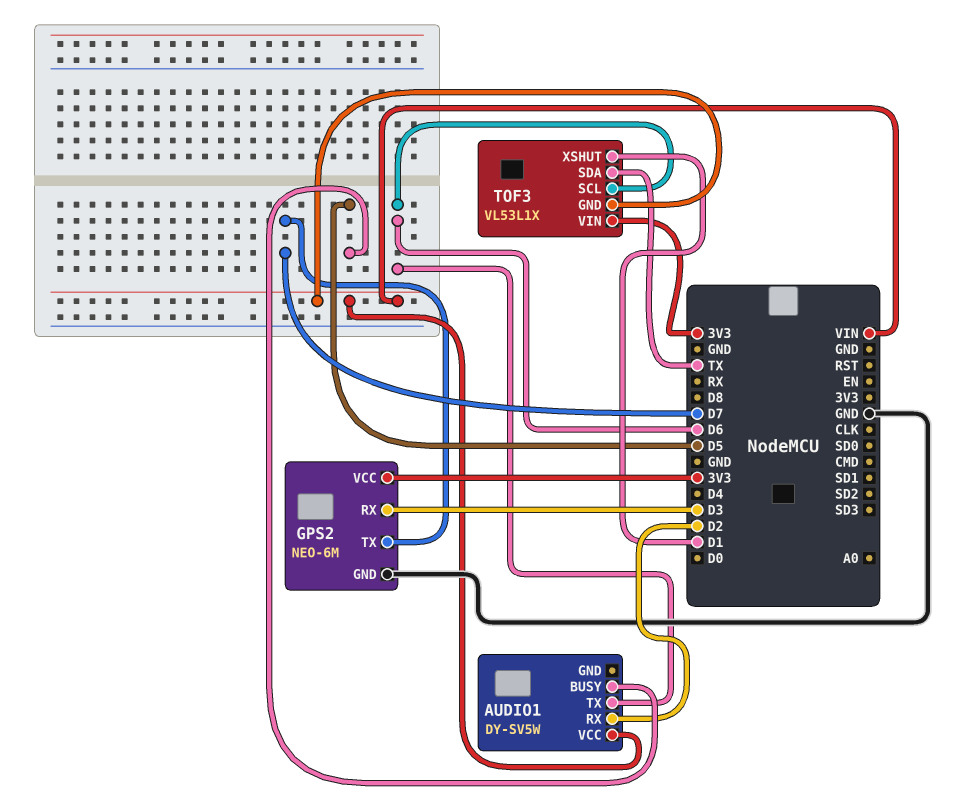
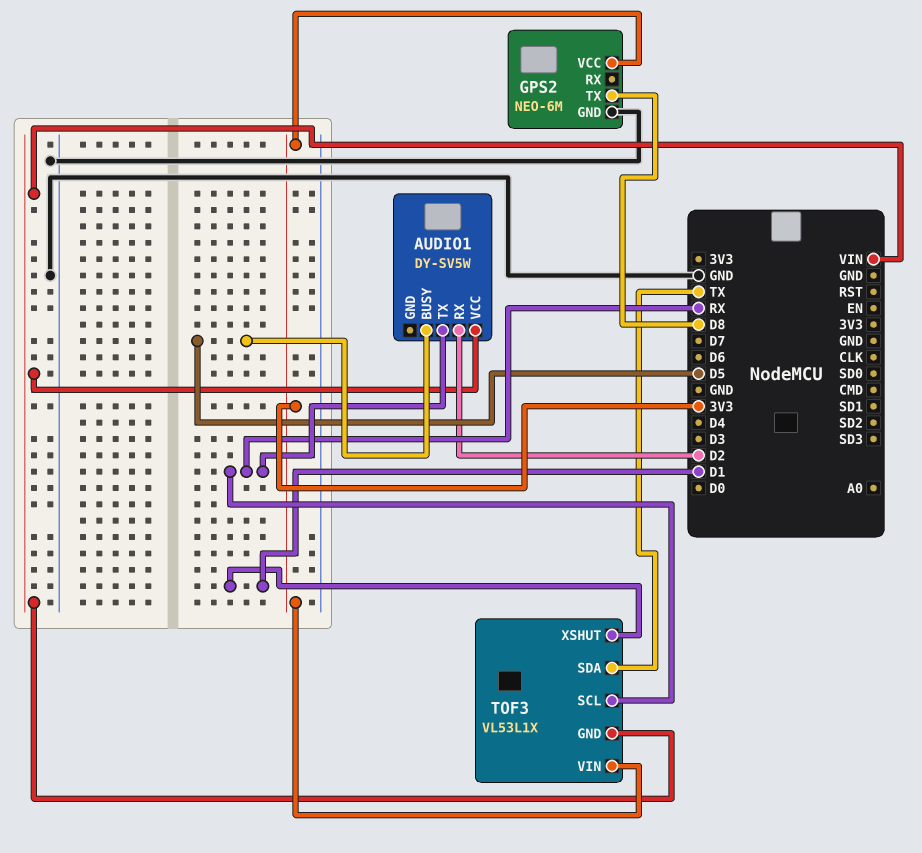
AUDIO1 pin TX: D6 -> RX
GPS2 pin RX: D3 -> none
GPS2 pin TX: D7 -> D8
TOF3 pin SCL: D6 -> RX

